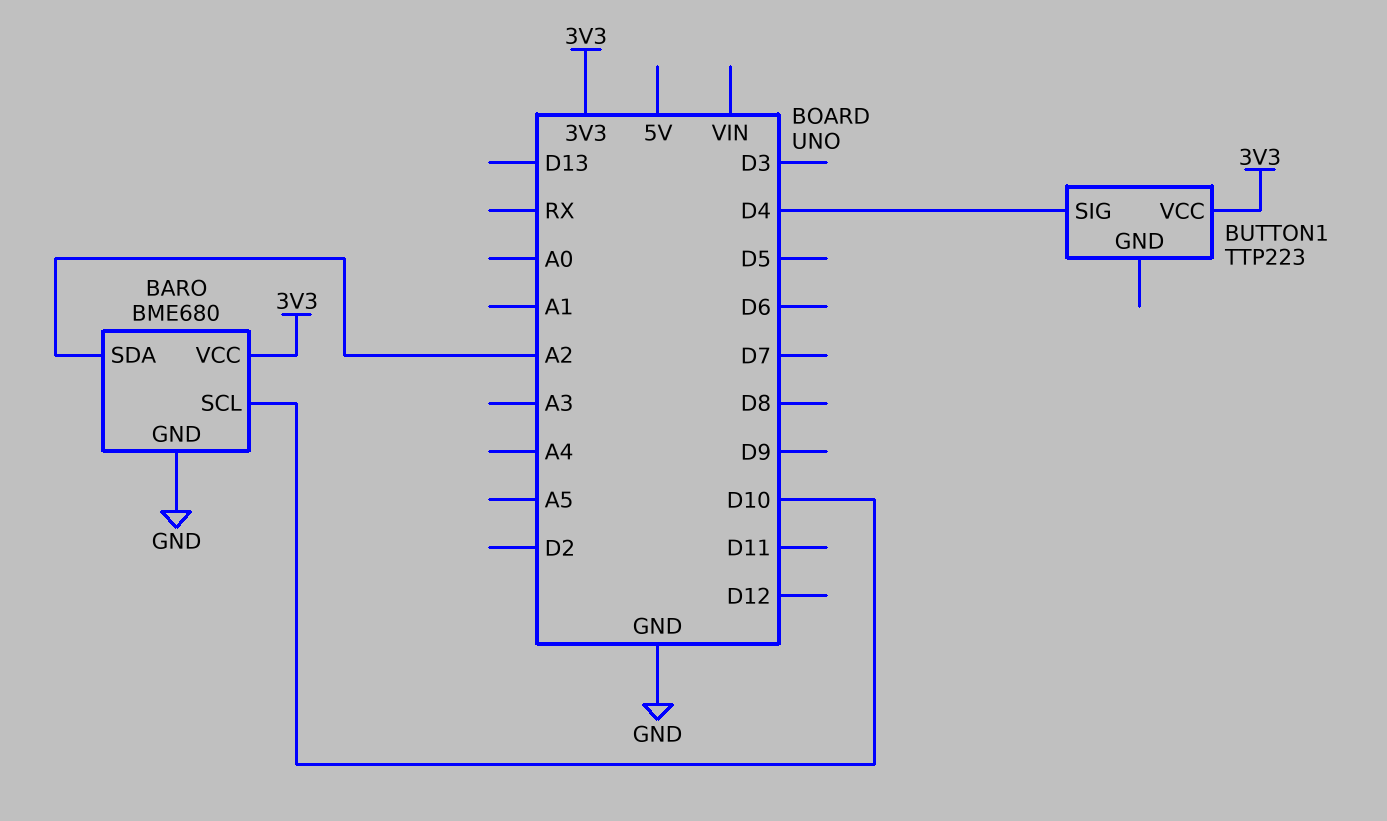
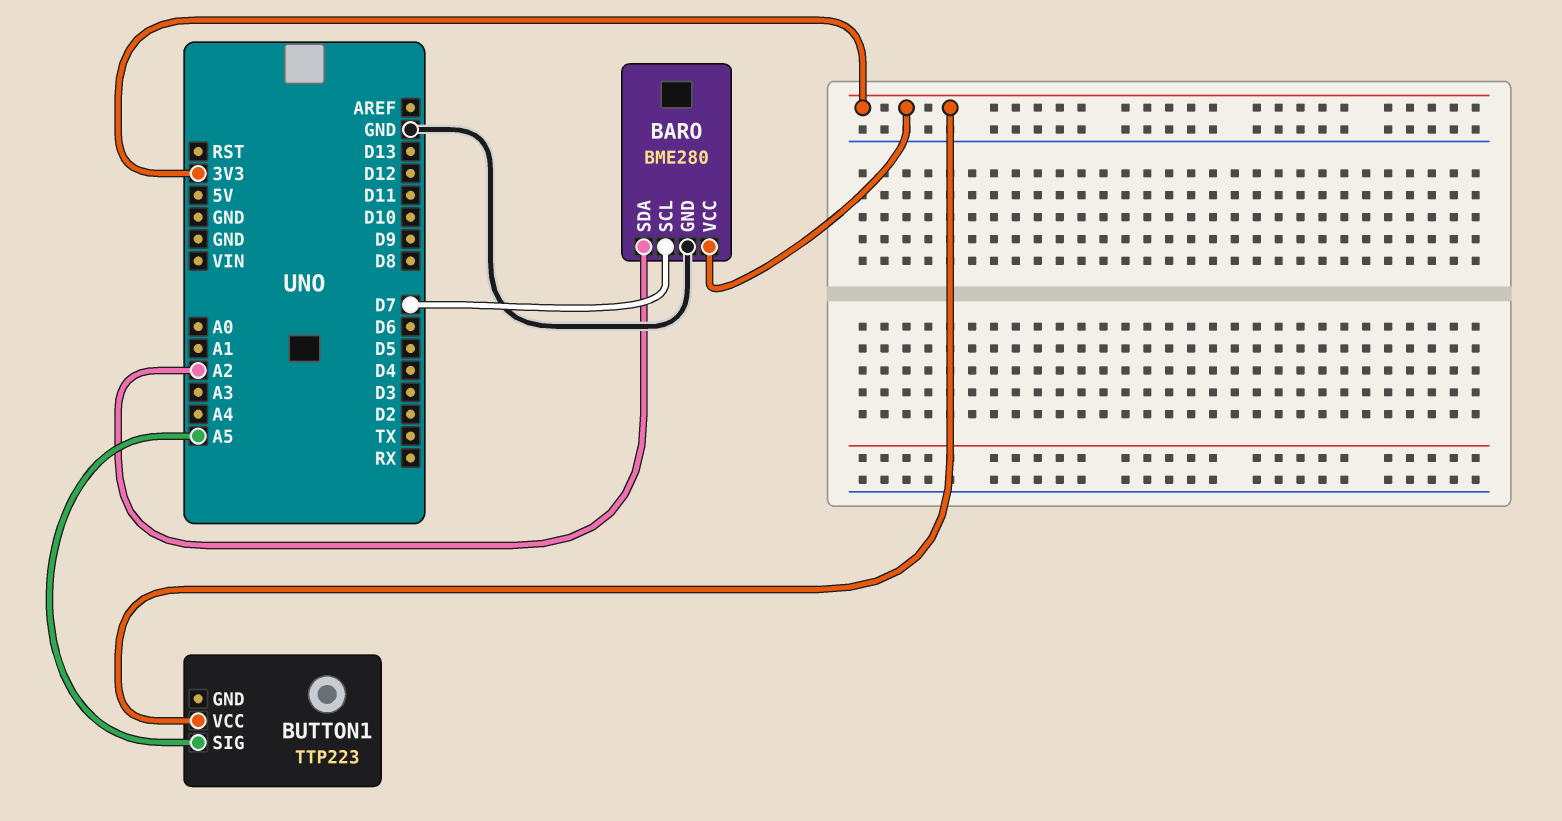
BARO: BME680 -> BME280
BARO pin SCL: D10 -> D7
BUTTON1 pin SIG: D4 -> A5

